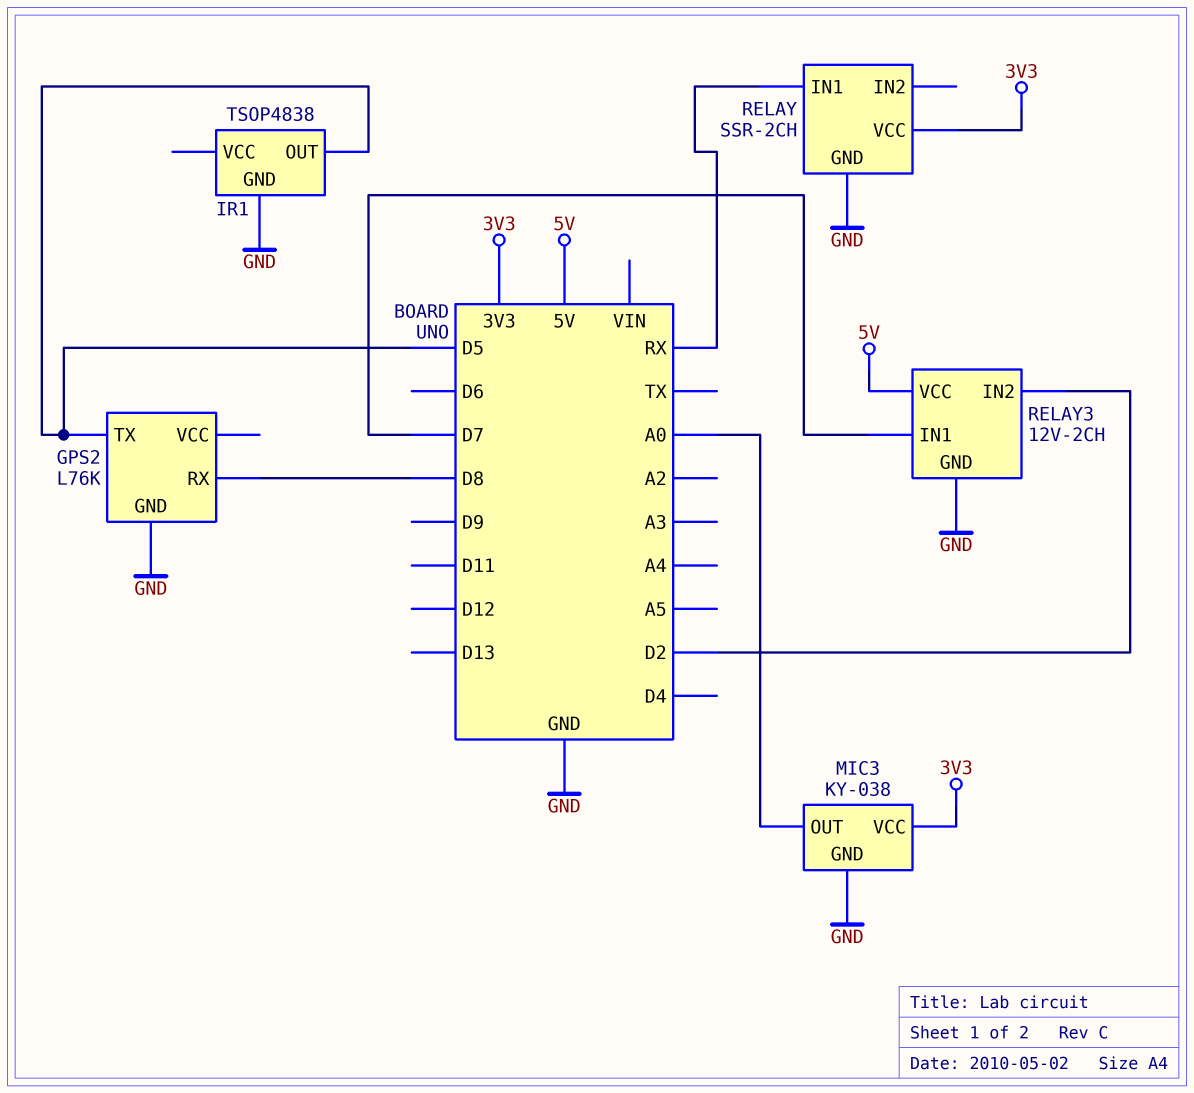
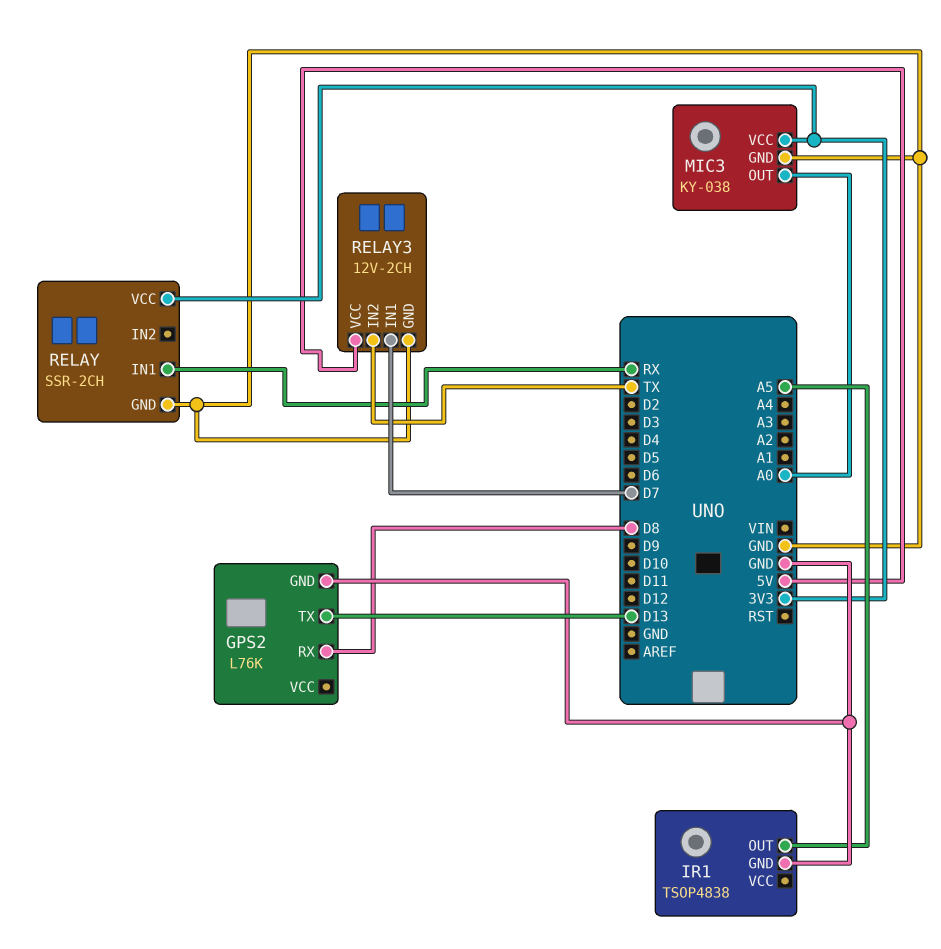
GPS2 pin TX: D5 -> D13
IR1 pin OUT: D5 -> A5
RELAY3 pin IN2: D2 -> TX

